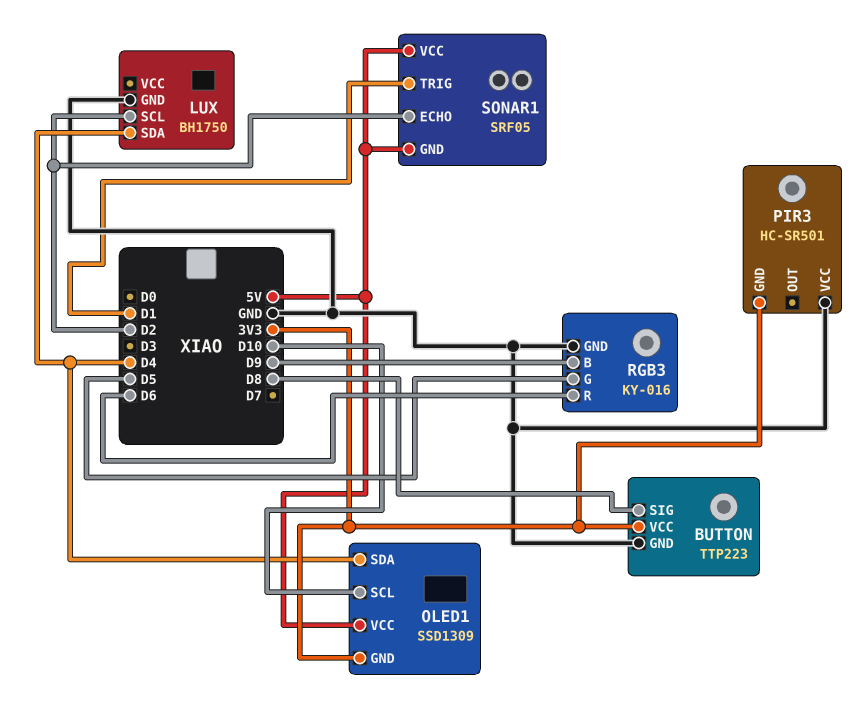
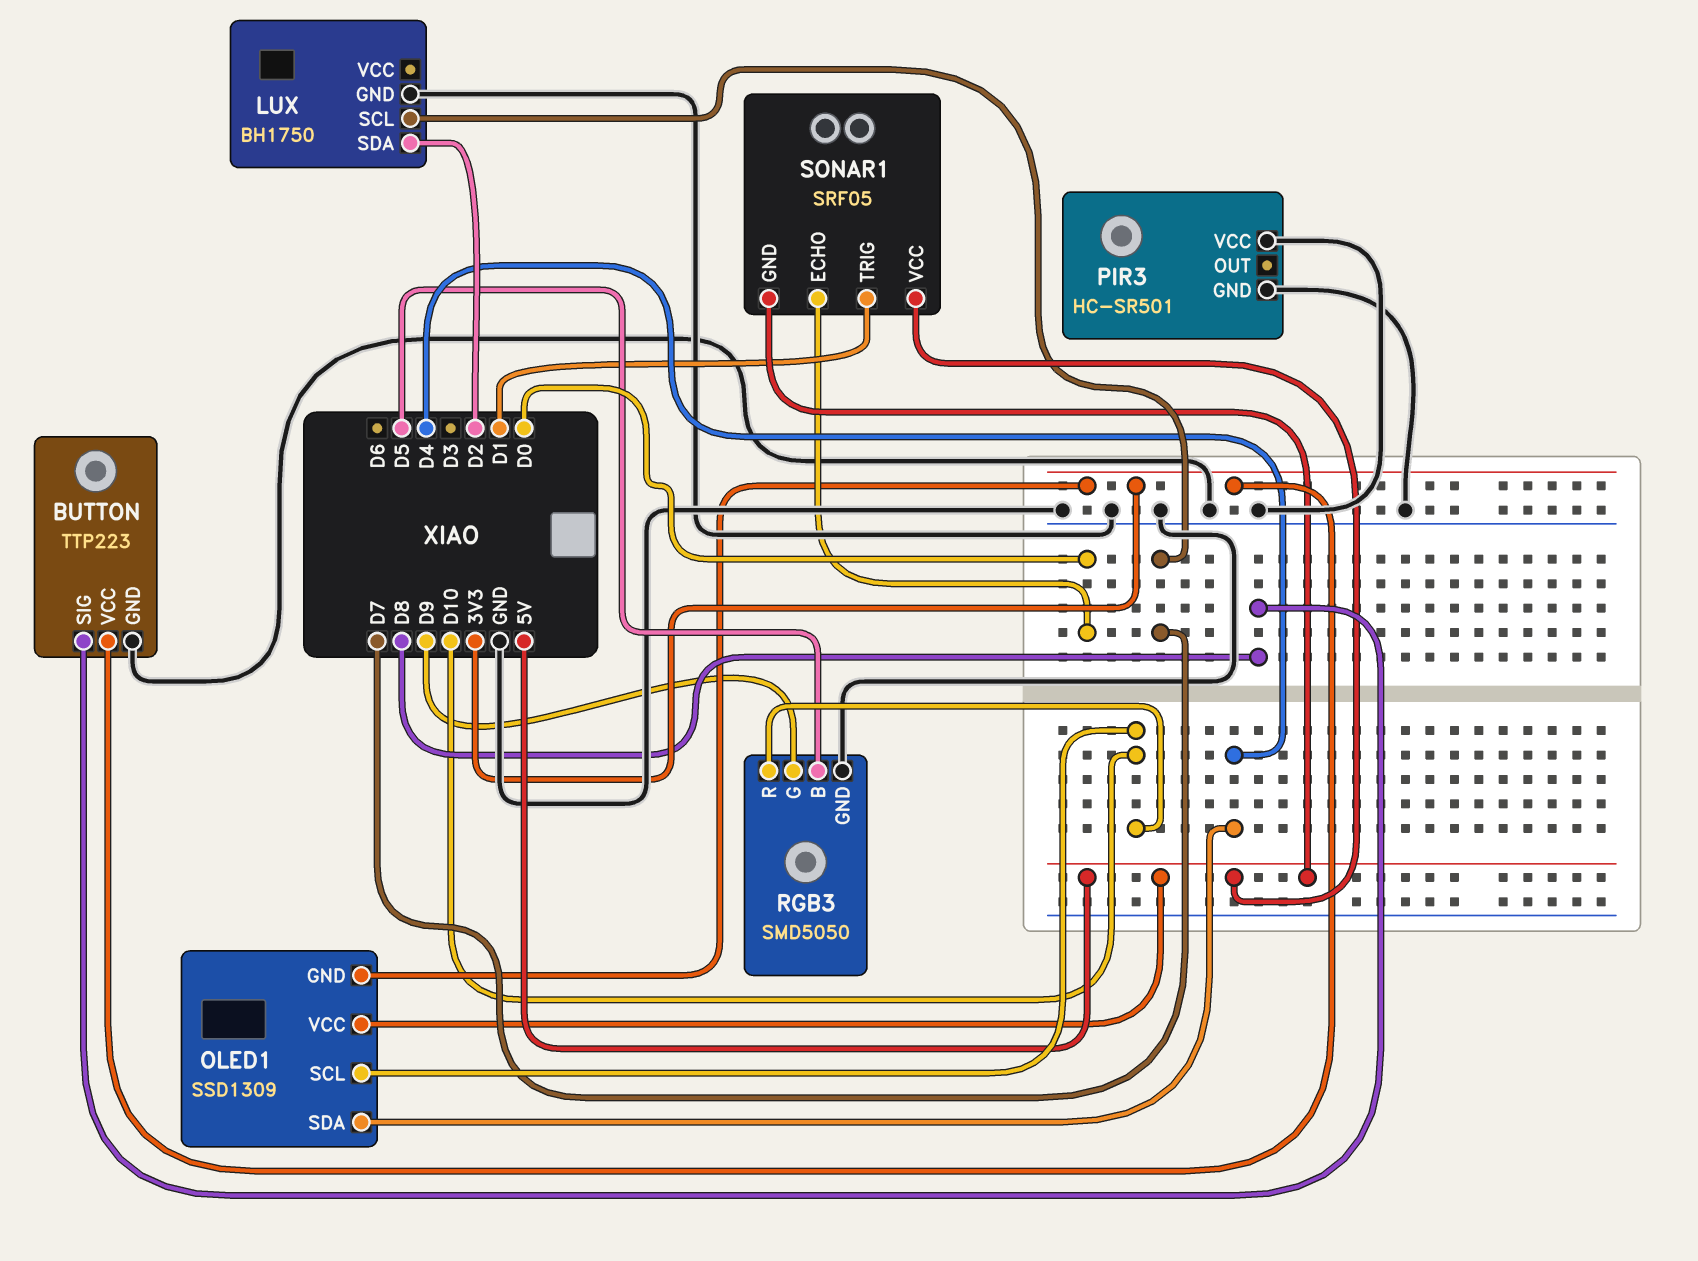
LUX pin SCL: D2 -> D7
LUX pin SDA: D4 -> D2
PIR3 pin GND: 3V3 -> GND
RGB3: KY-016 -> SMD5050
RGB3 pin B: D9 -> D5
RGB3 pin G: D5 -> D9
RGB3 pin R: D6 -> D10
SONAR1 pin ECHO: D2 -> D0

